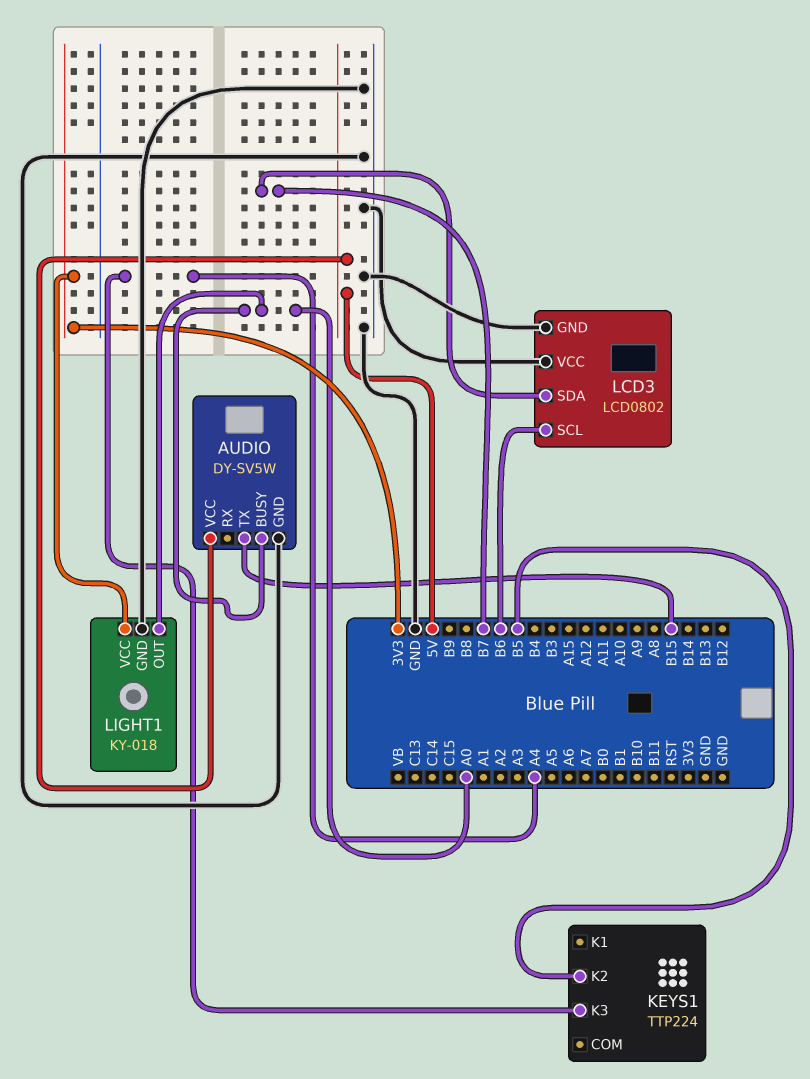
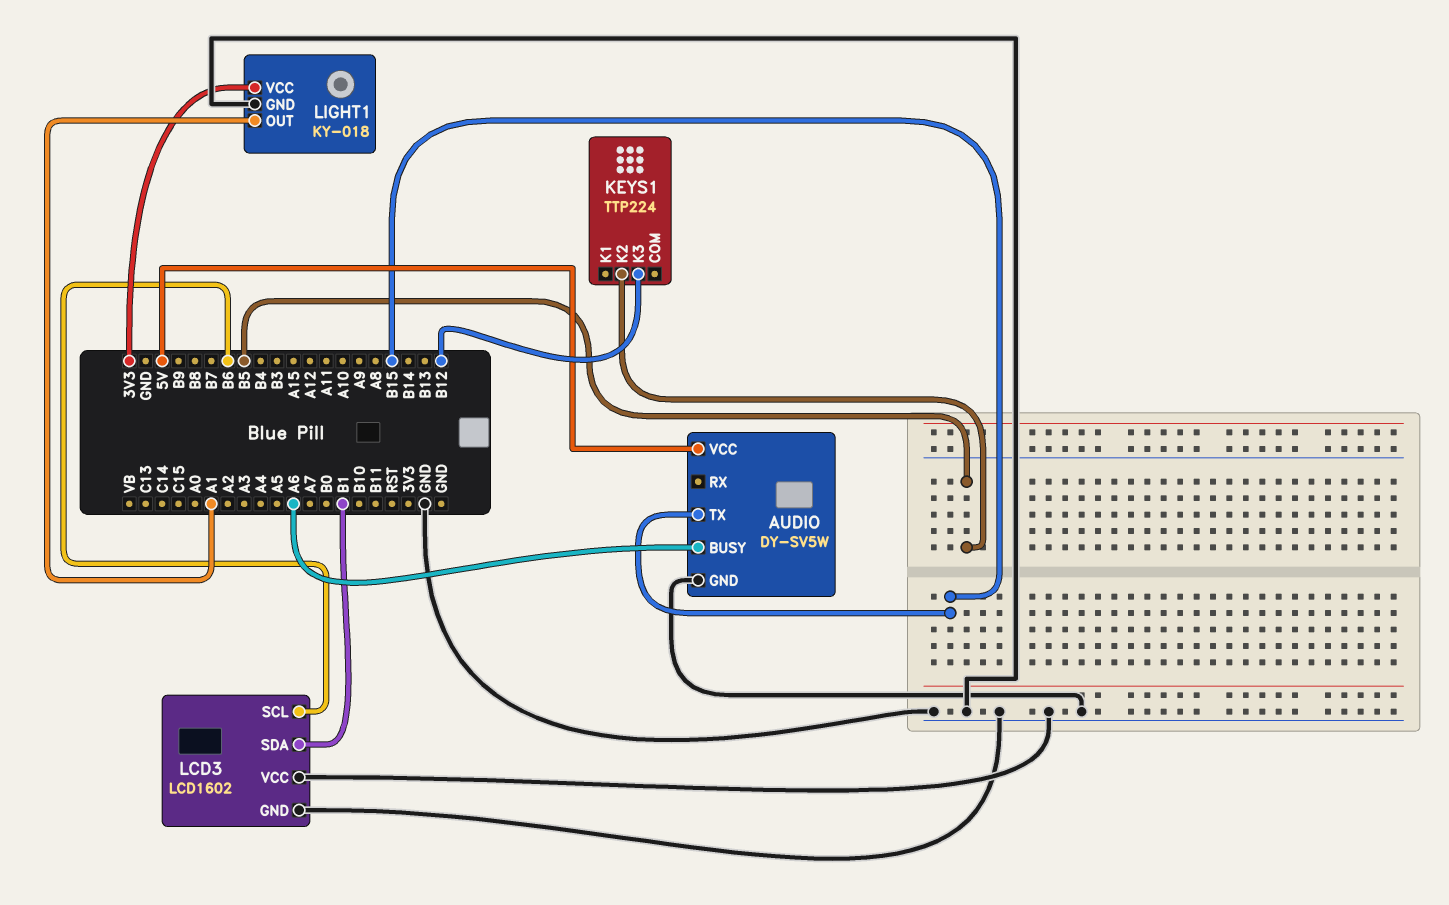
AUDIO pin BUSY: A0 -> A6
KEYS1 pin K3: A4 -> B12
LCD3: LCD0802 -> LCD1602
LCD3 pin SDA: B7 -> B1
LIGHT1 pin OUT: A0 -> A1

